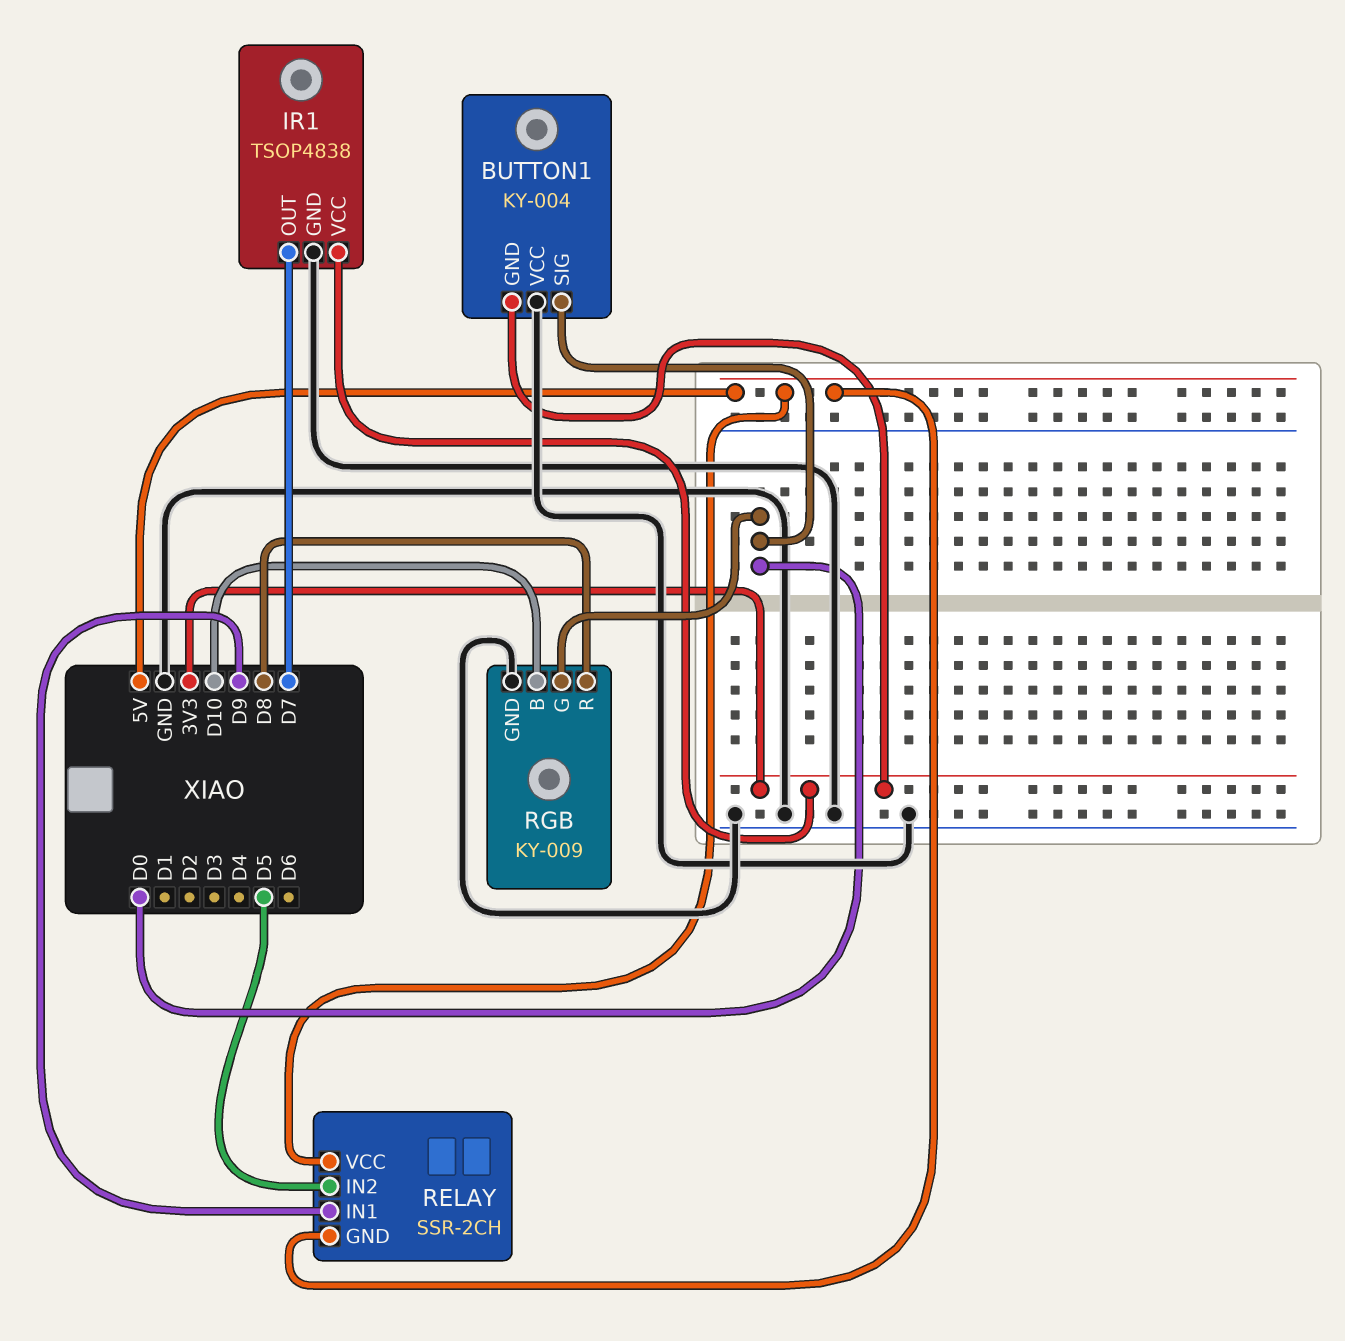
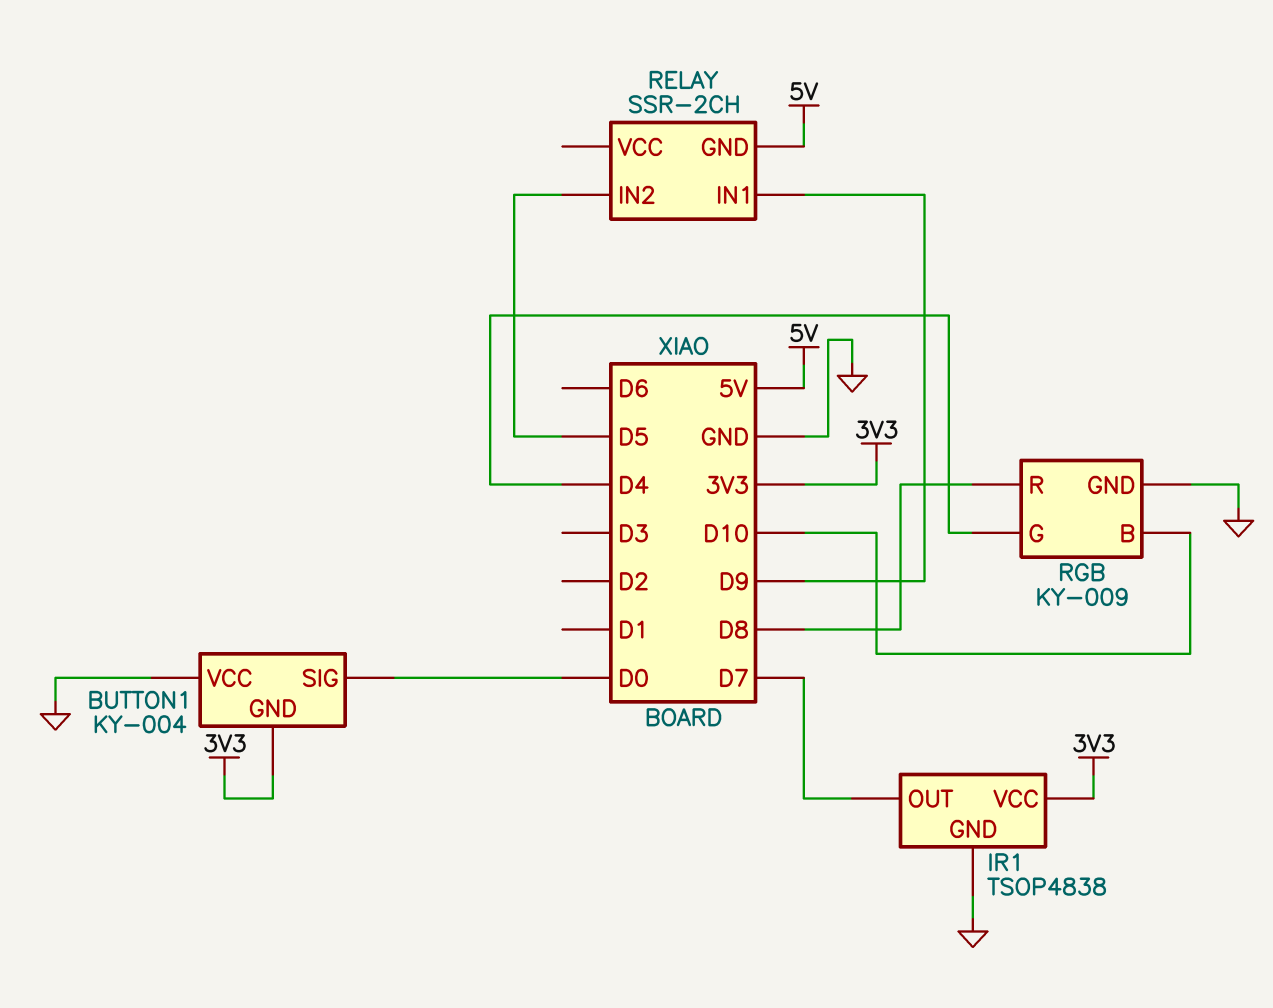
RELAY pin VCC: 5V -> none
RGB pin G: D0 -> D4

